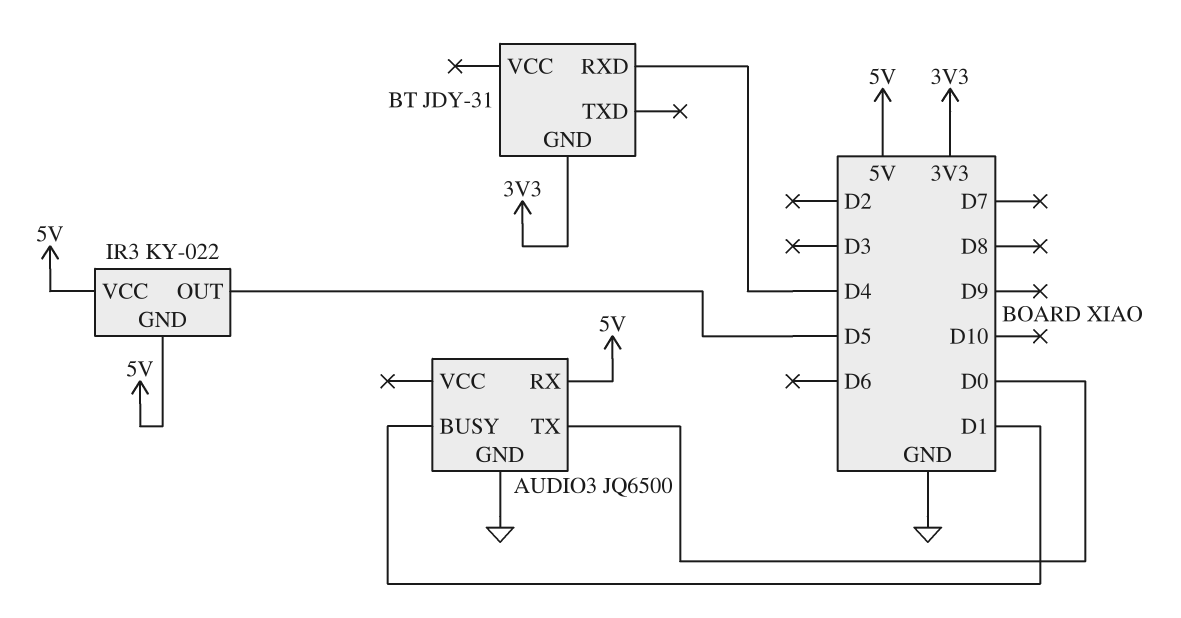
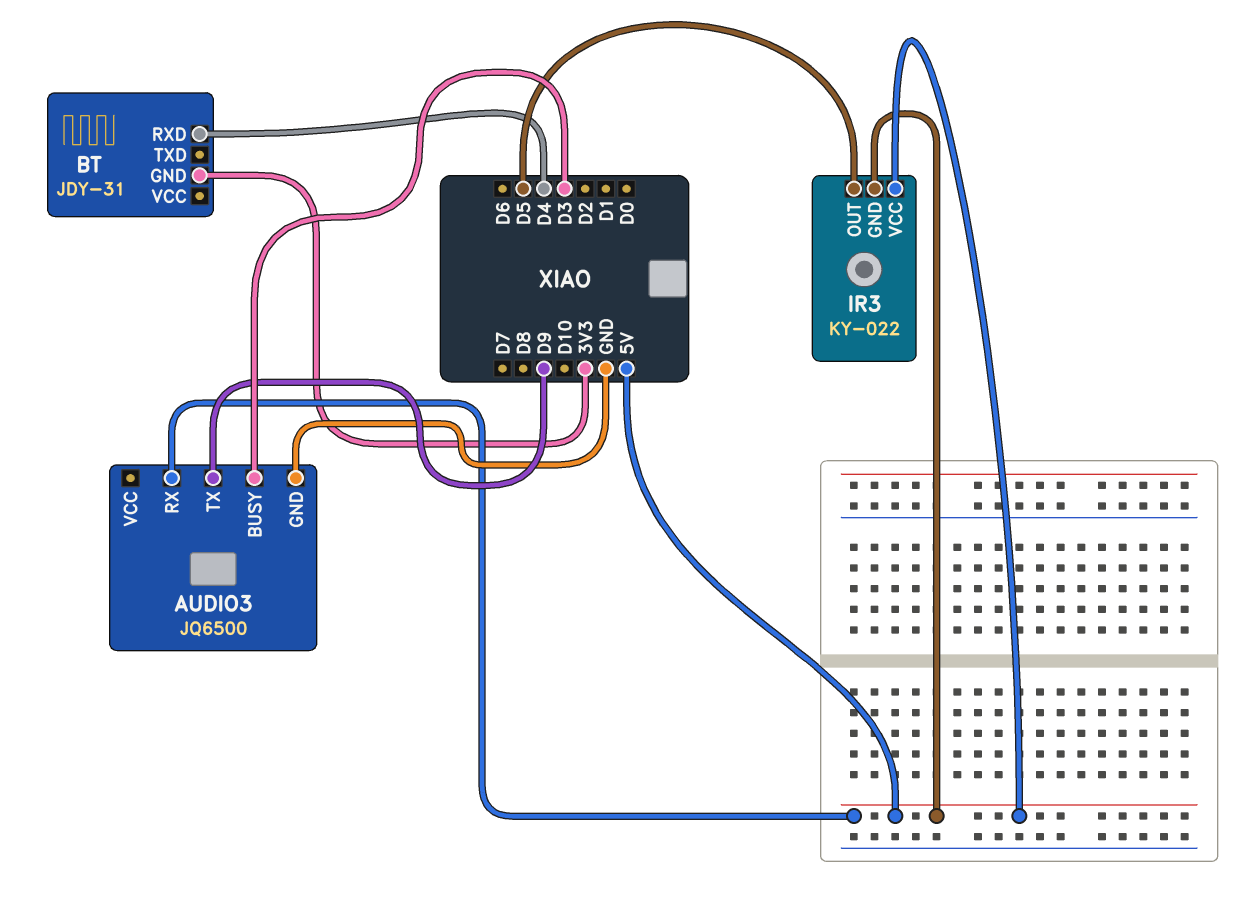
AUDIO3 pin BUSY: D1 -> D3
AUDIO3 pin TX: D0 -> D9

